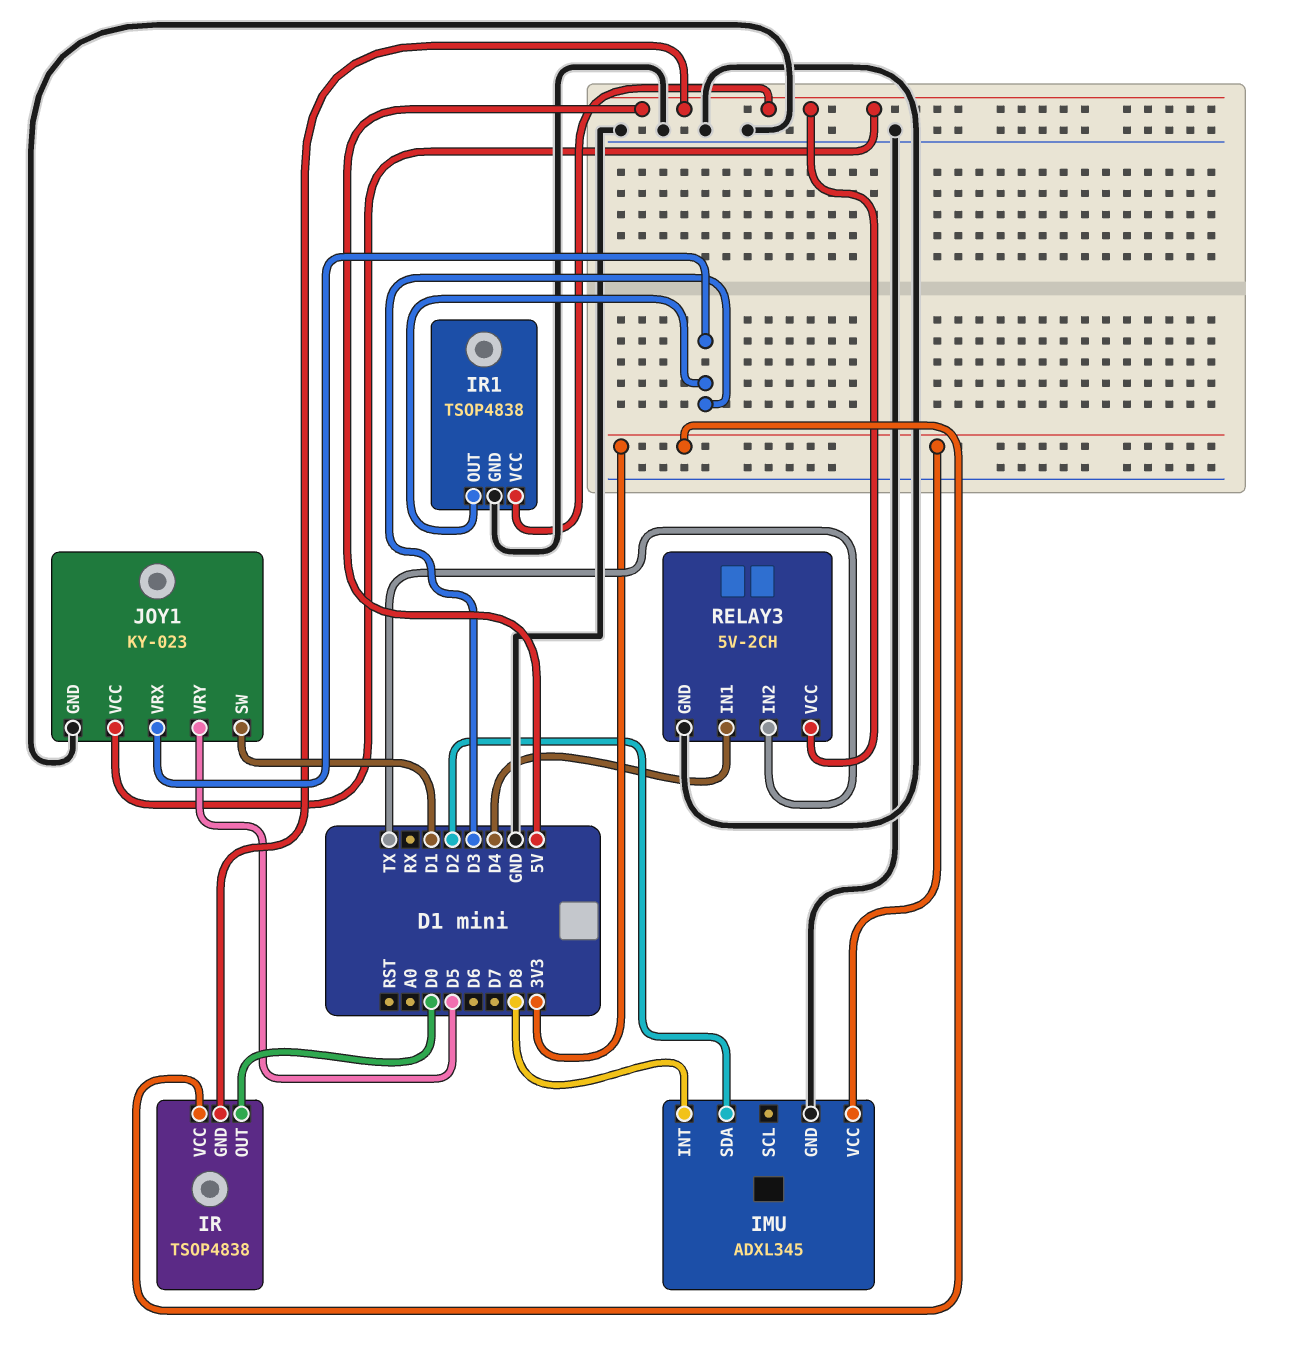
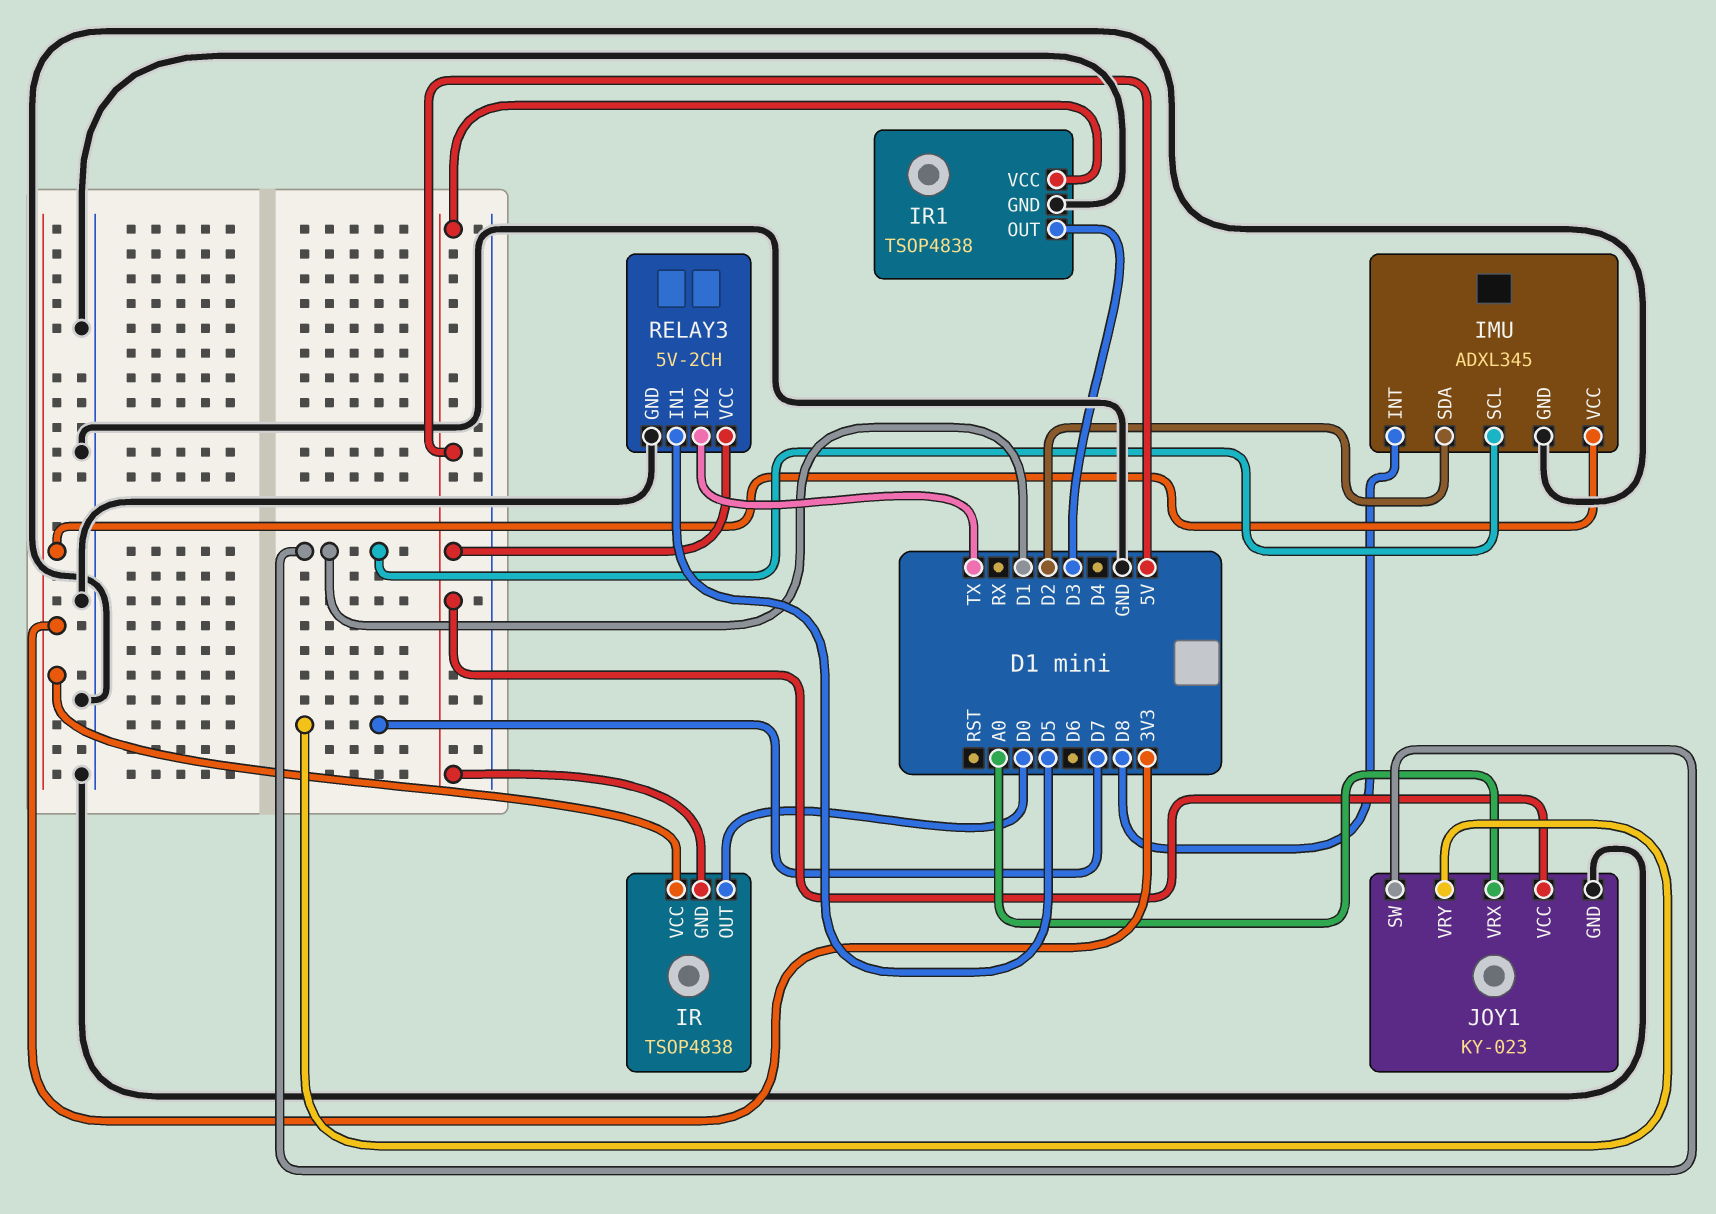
IMU pin SCL: none -> D1
JOY1 pin VRX: D3 -> A0
JOY1 pin VRY: D5 -> D7
RELAY3 pin IN1: D4 -> D5

